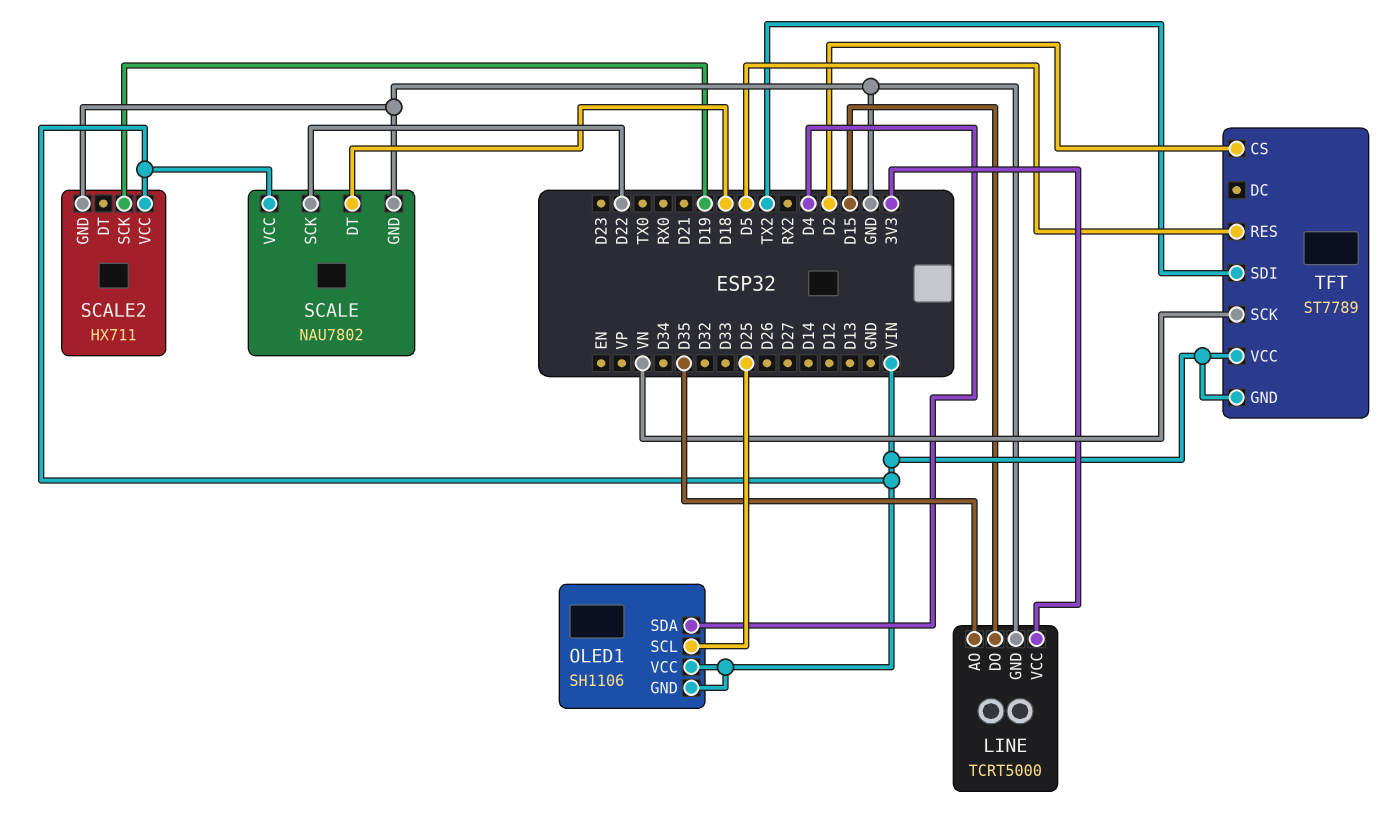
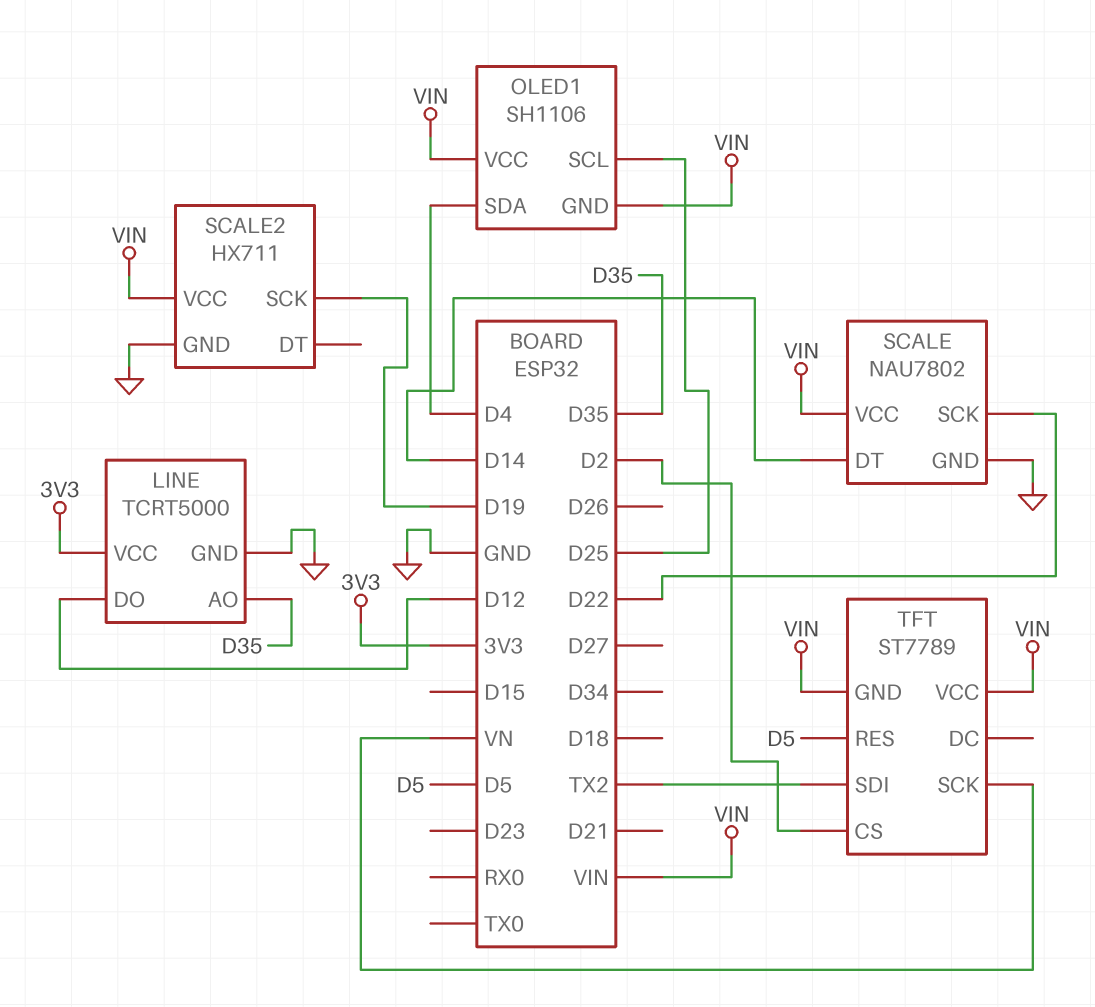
LINE pin DO: D15 -> D12
SCALE pin DT: D18 -> D14

